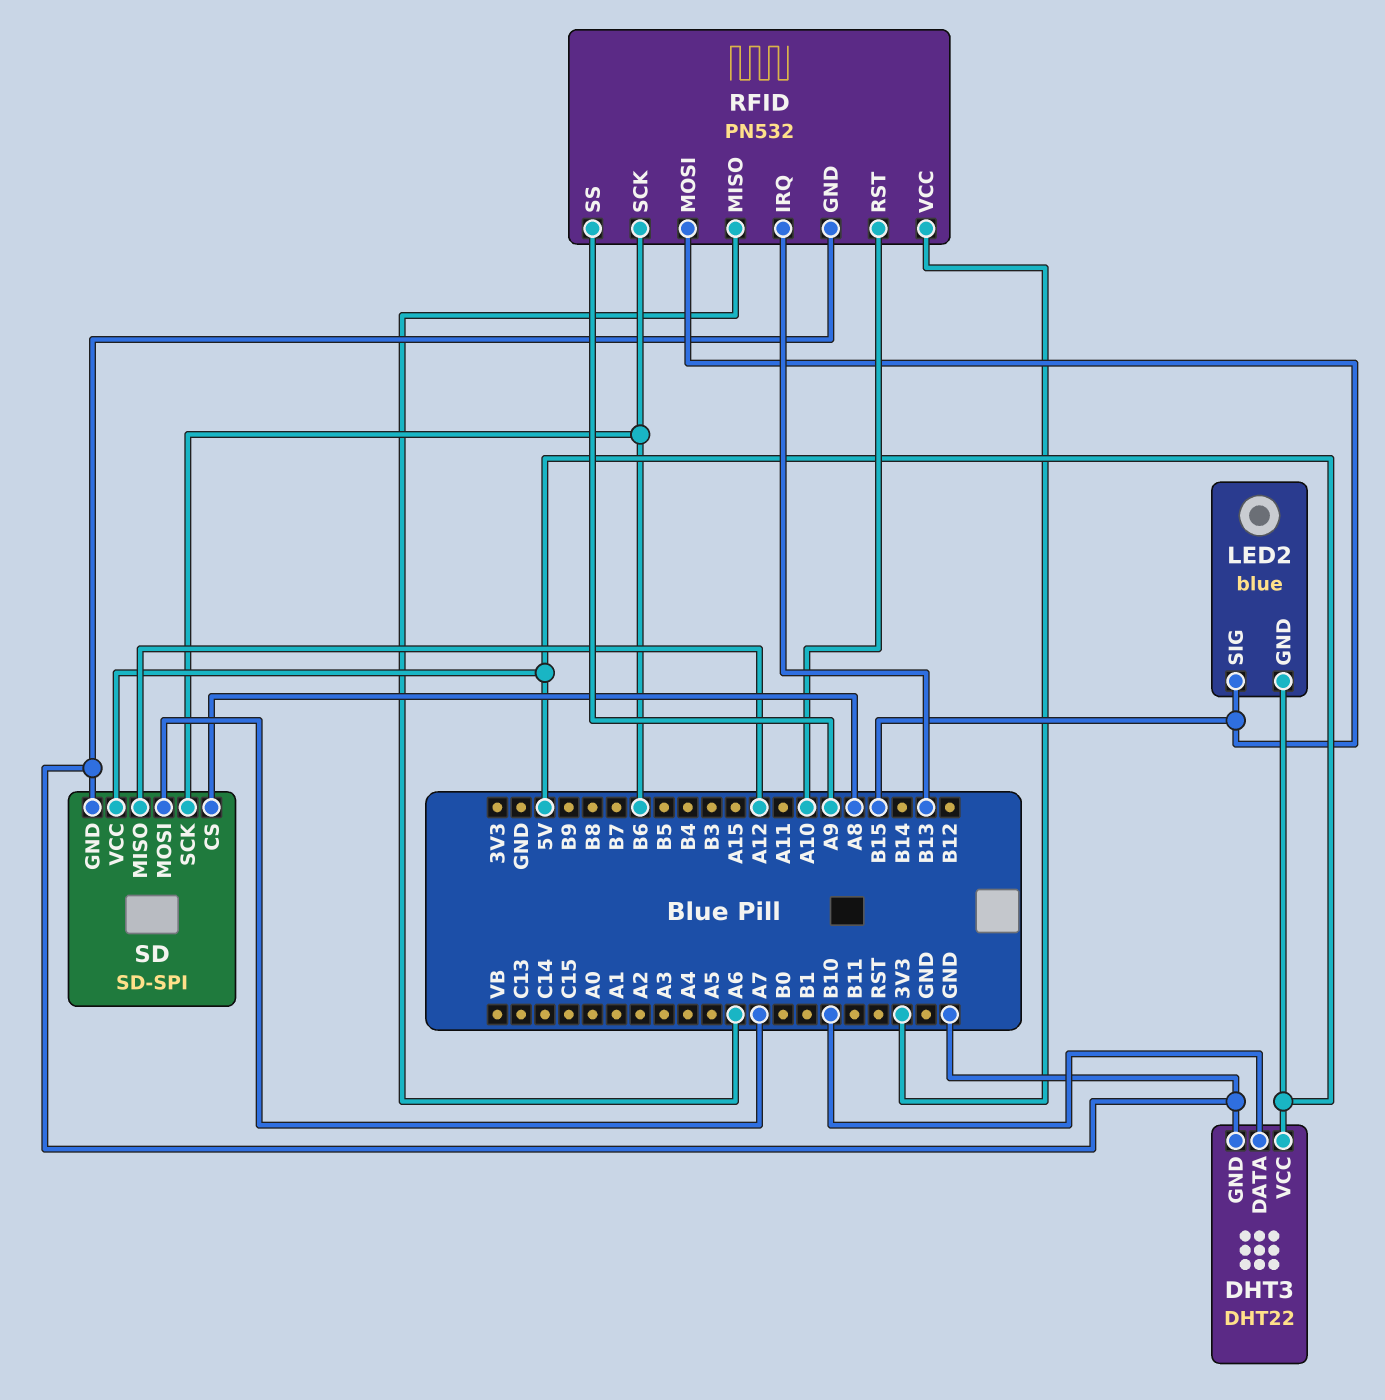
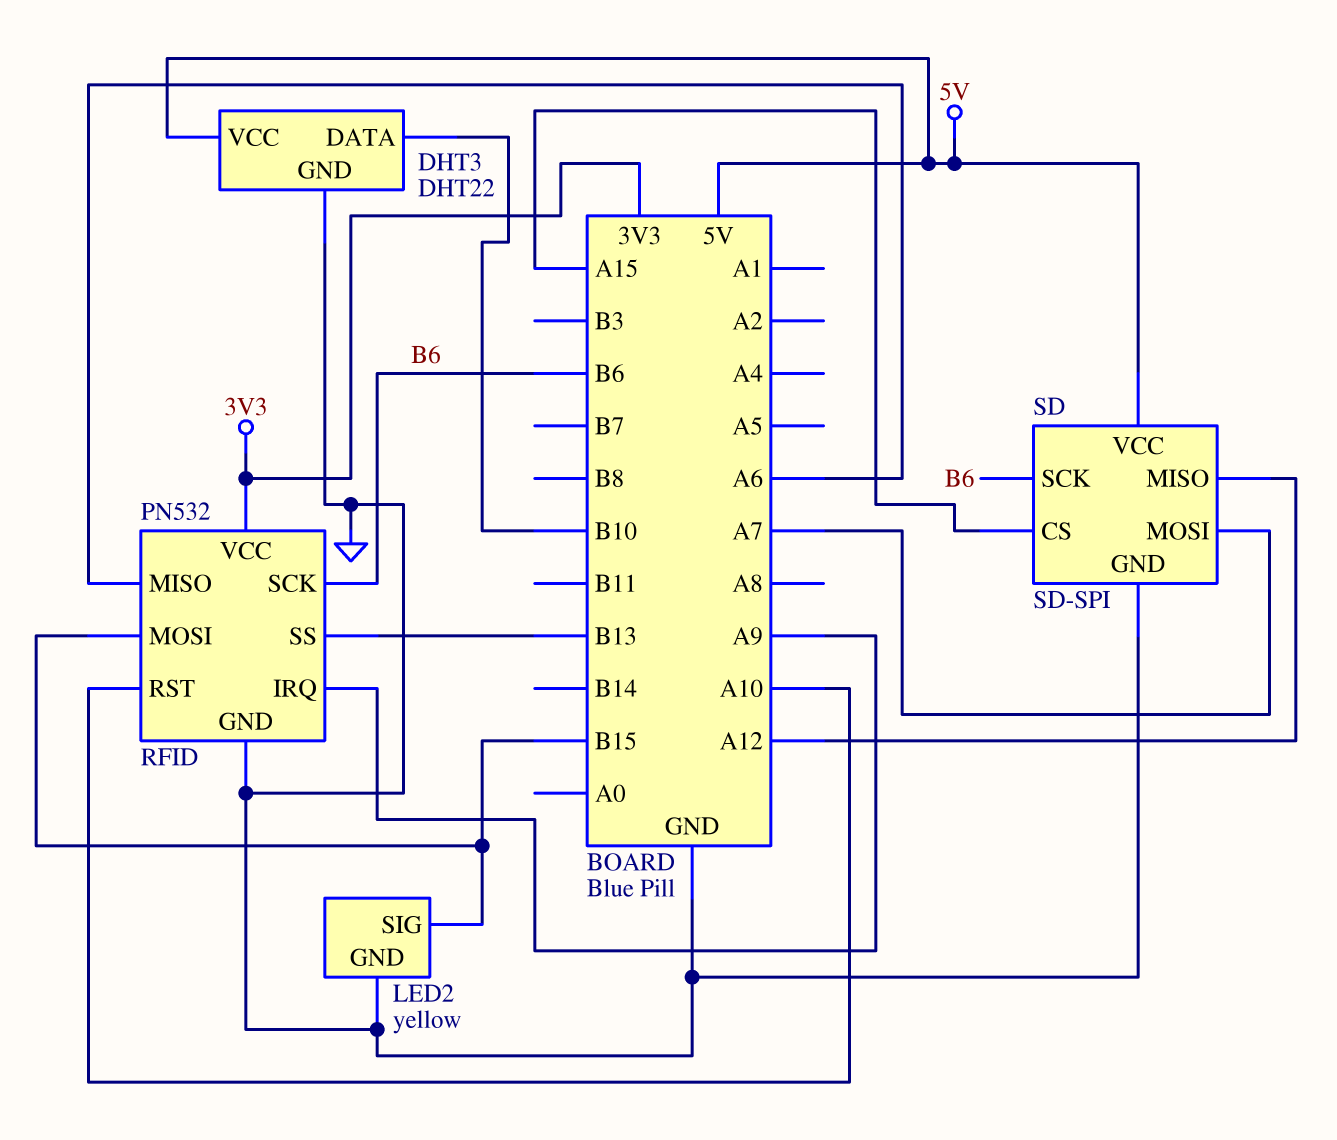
LED2: blue -> yellow
LED2 pin GND: 5V -> GND
RFID pin IRQ: B13 -> A9
RFID pin SS: A9 -> B13
SD pin CS: A8 -> A15

